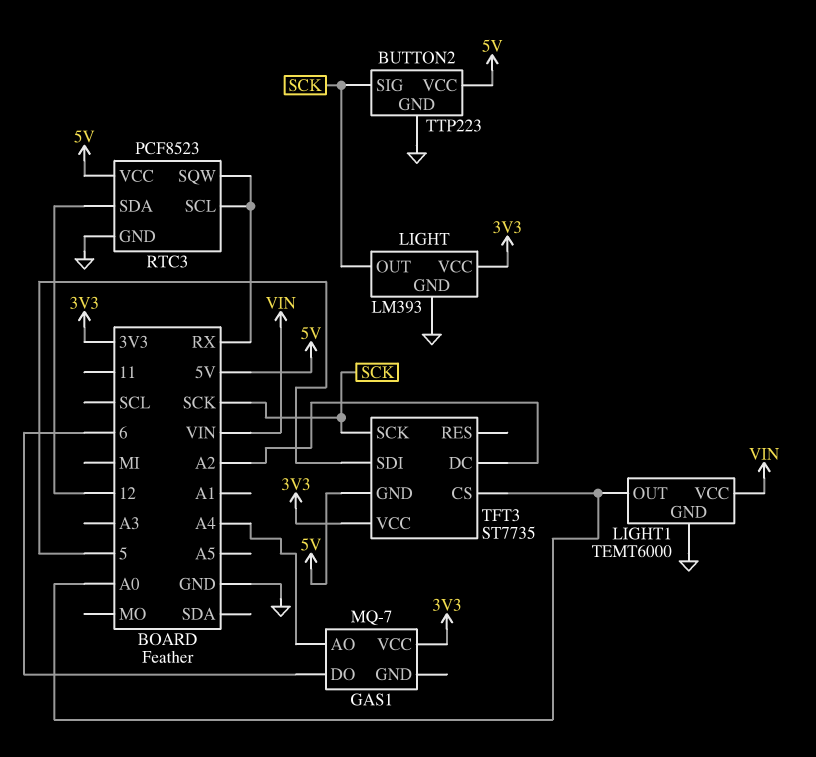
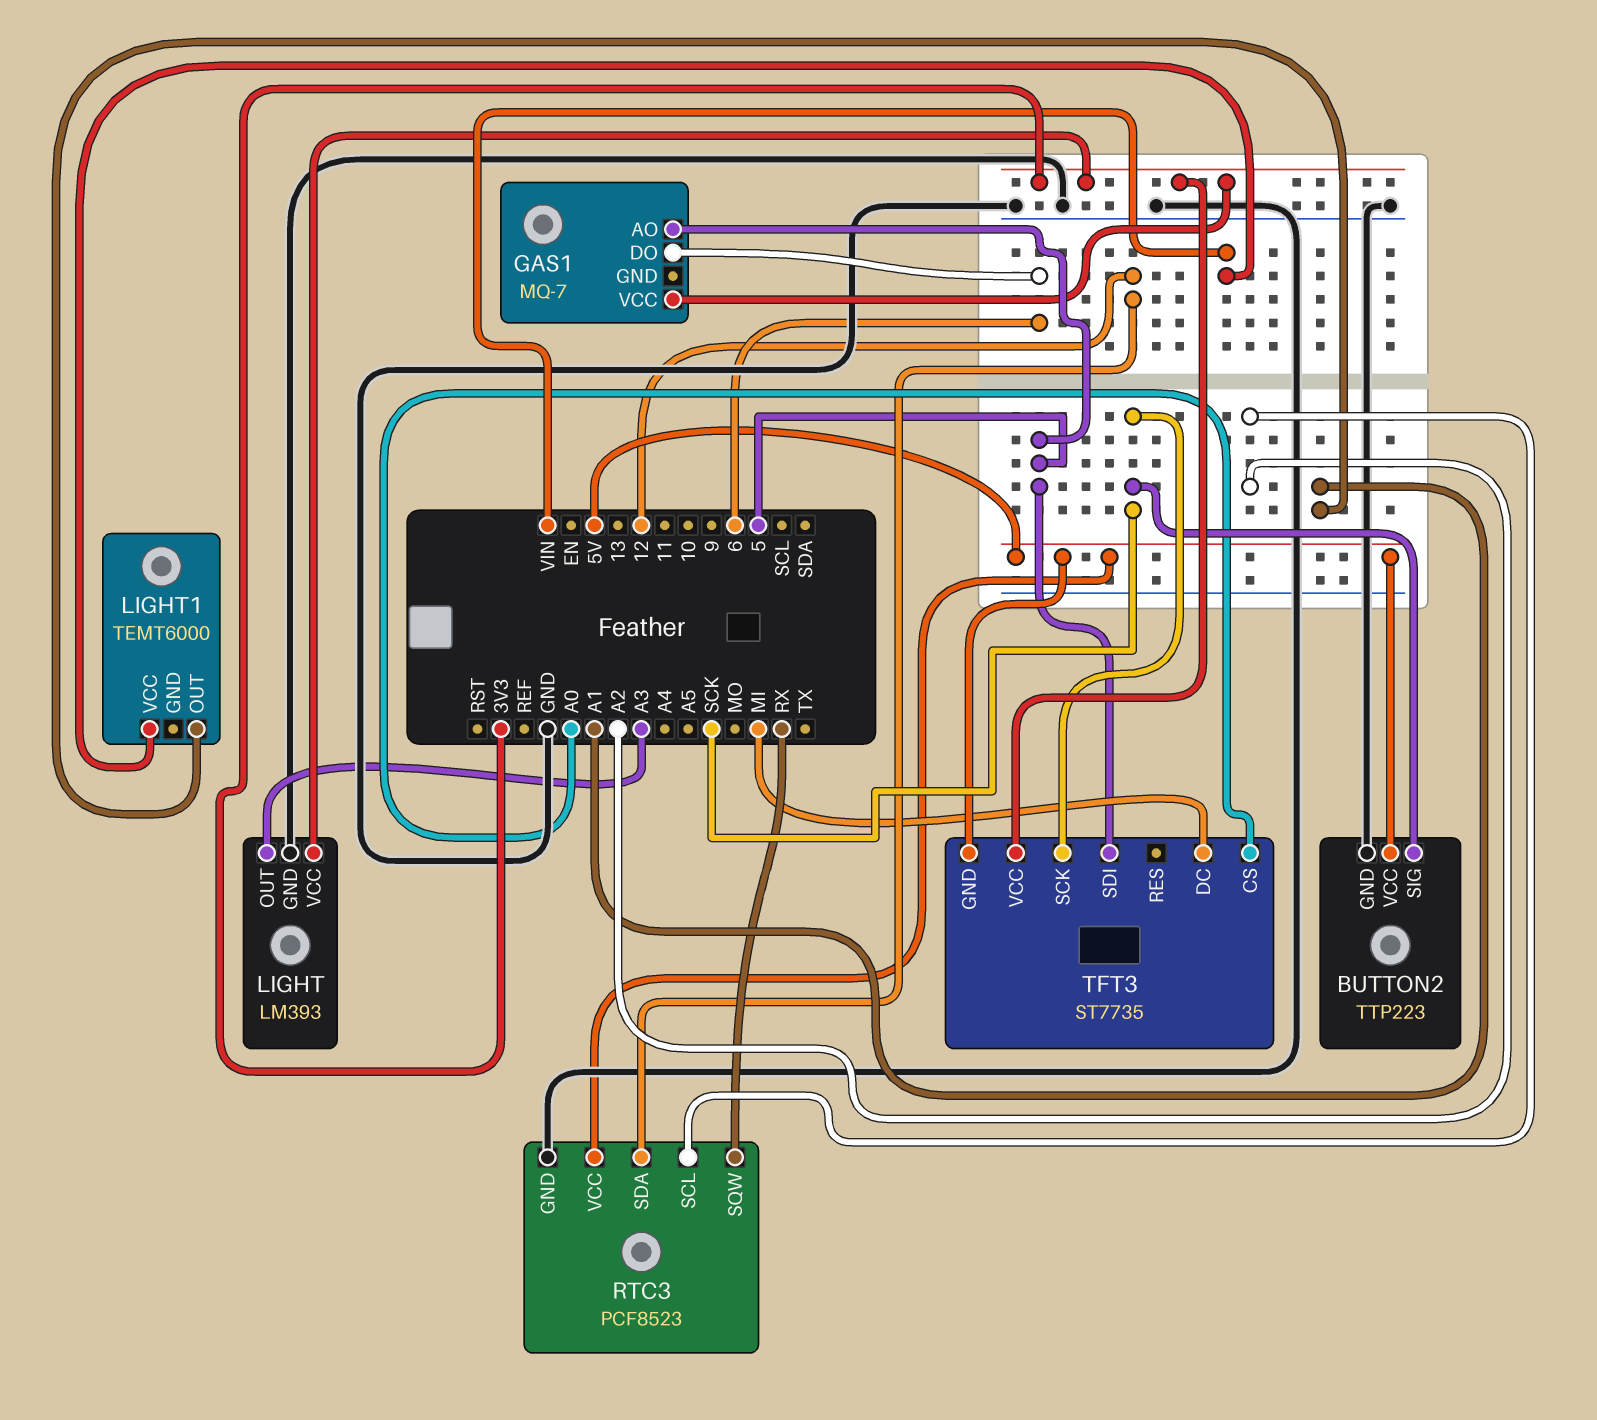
GAS1 pin AO: A4 -> 5
LIGHT pin OUT: SCK -> A3
LIGHT1 pin GND: GND -> none
LIGHT1 pin OUT: A0 -> A1
RTC3 pin SCL: RX -> A2
TFT3 pin DC: A2 -> MI

